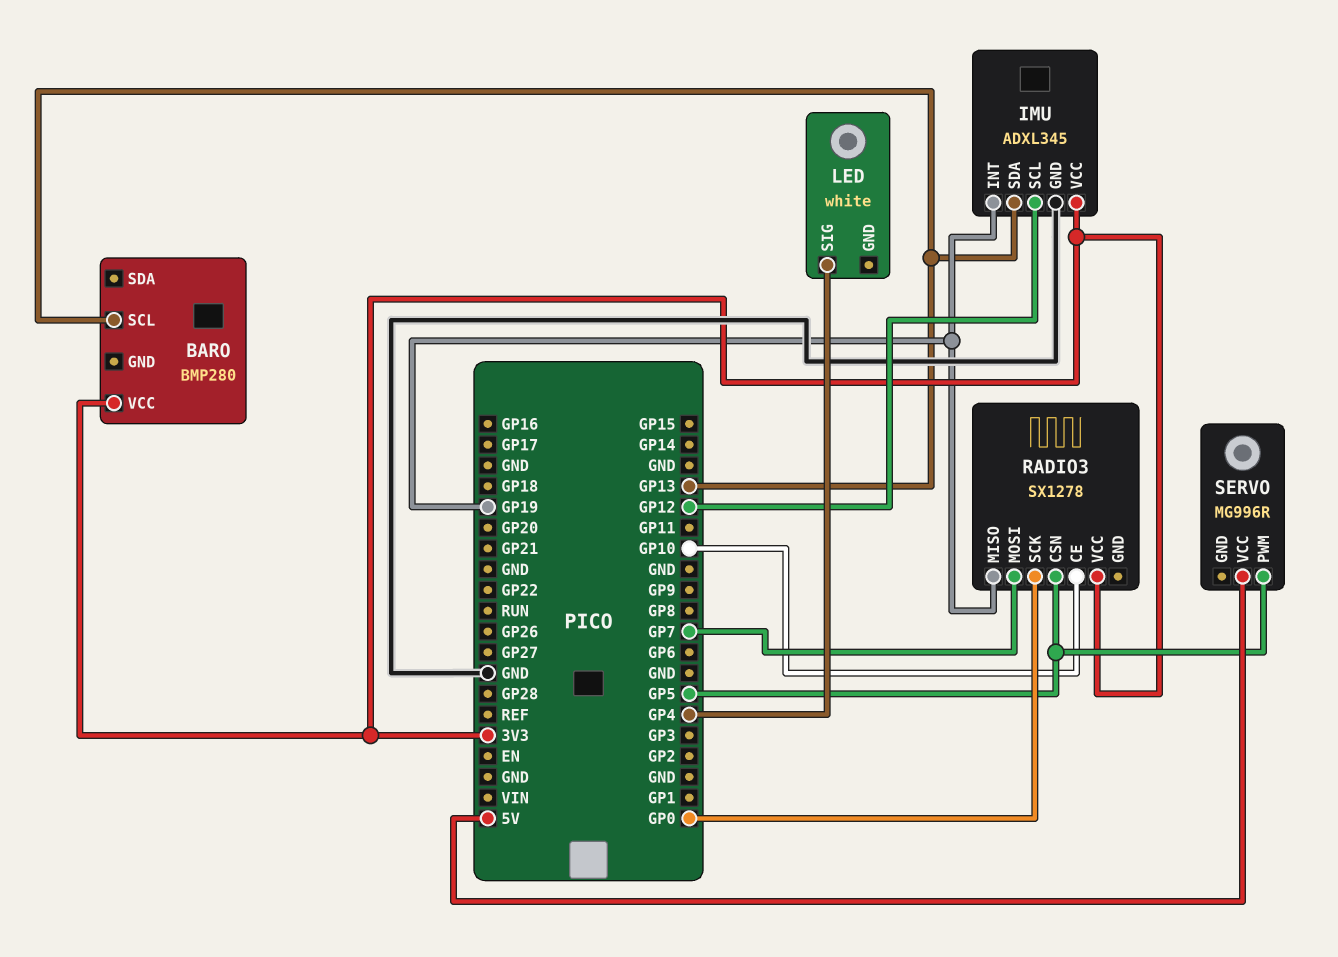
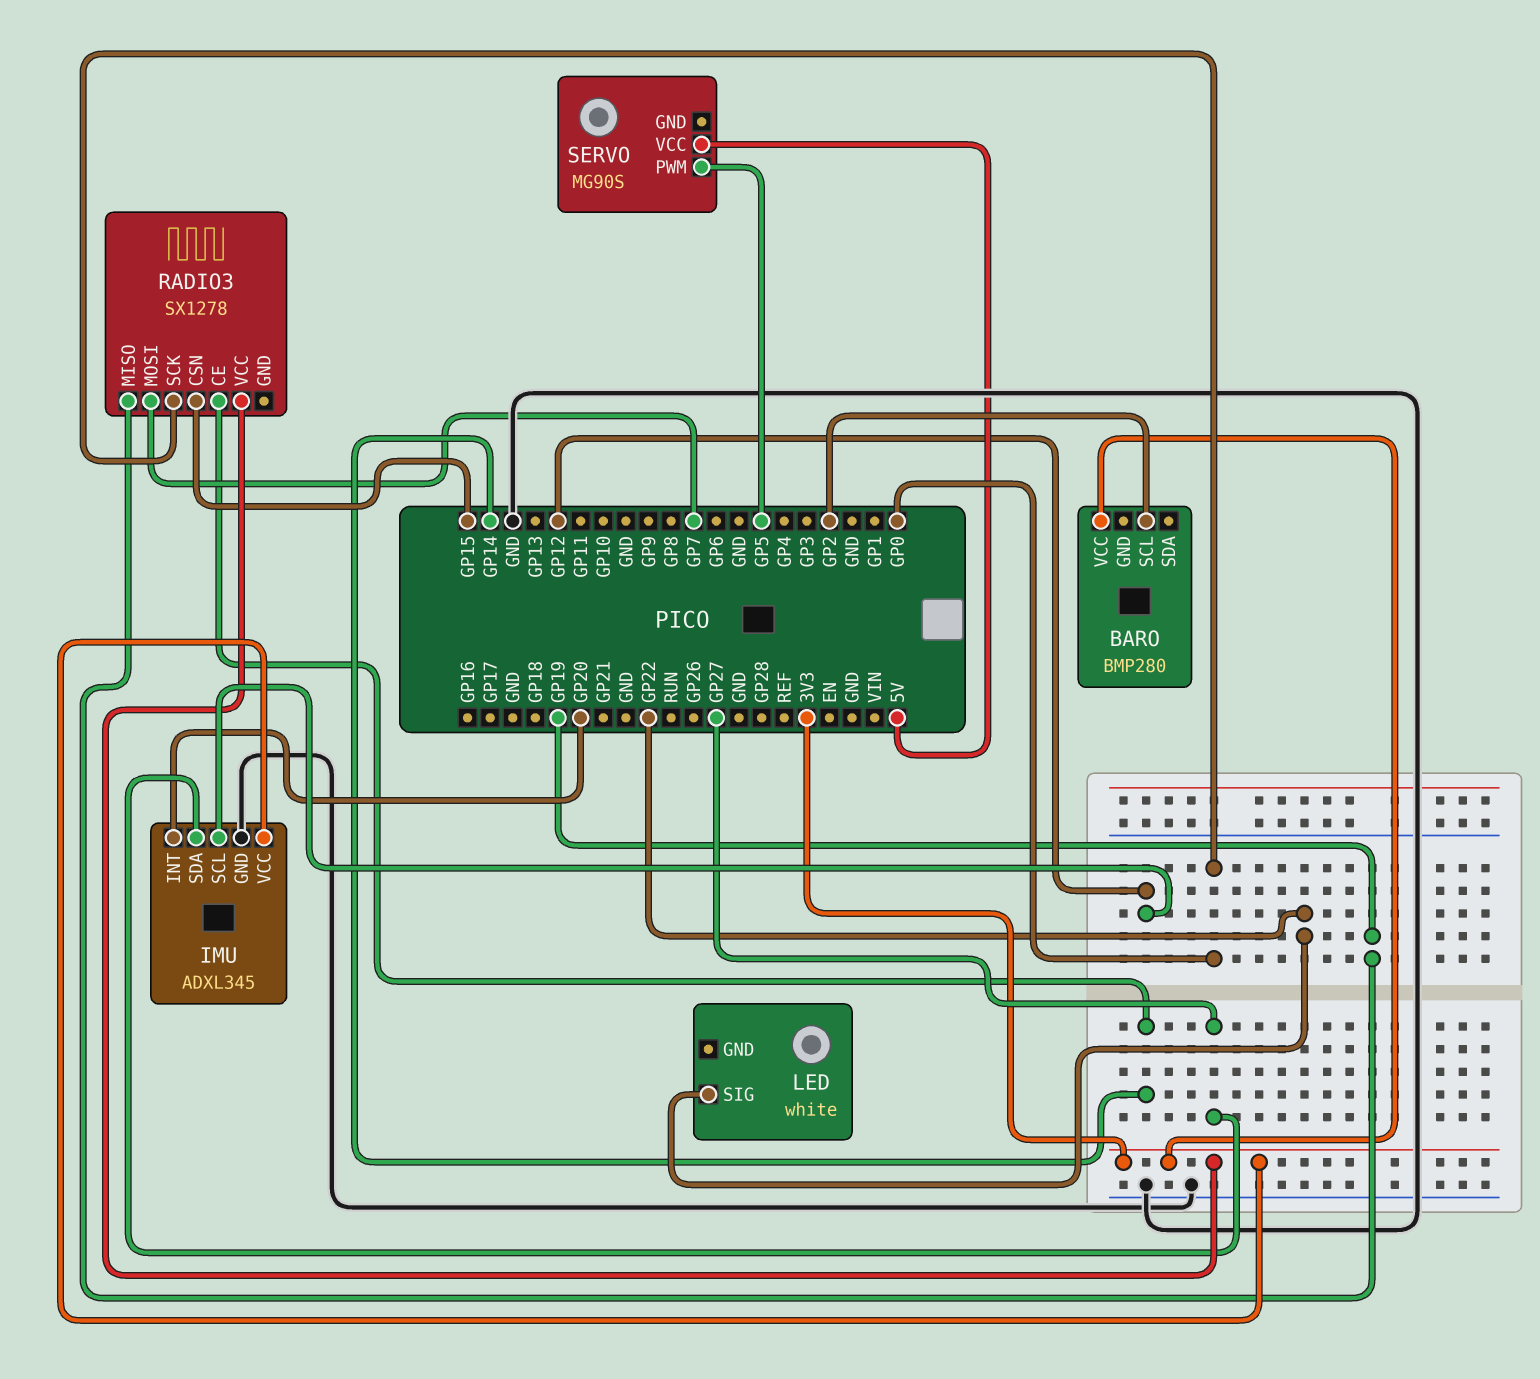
BARO pin SCL: GP13 -> GP2
IMU pin INT: GP19 -> GP20
IMU pin SDA: GP13 -> GP27
LED pin SIG: GP4 -> GP22
RADIO3 pin CE: GP10 -> GP14
RADIO3 pin CSN: GP5 -> GP15
SERVO: MG996R -> MG90S

